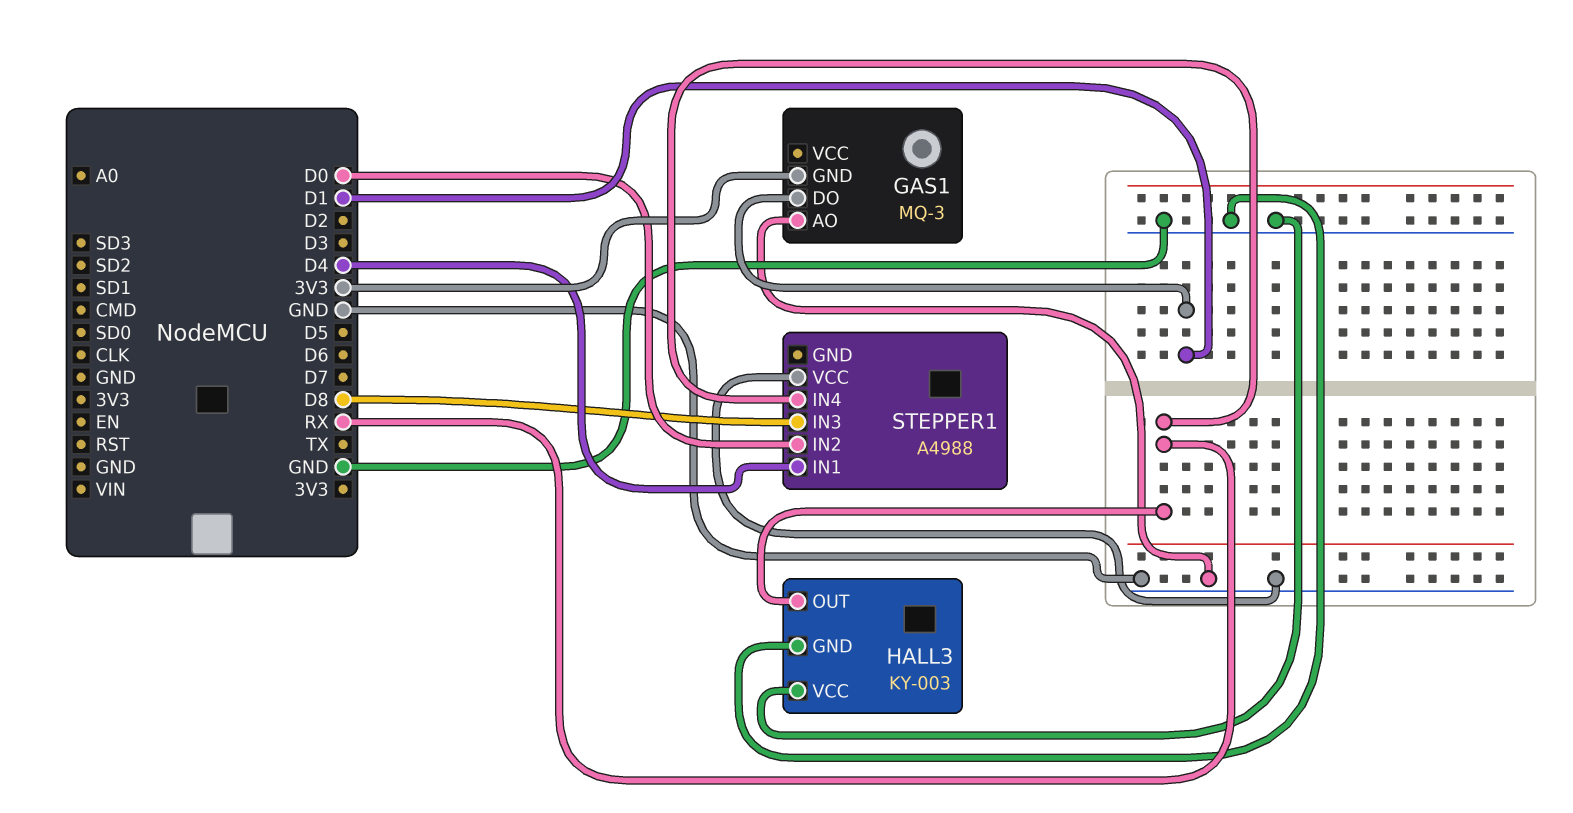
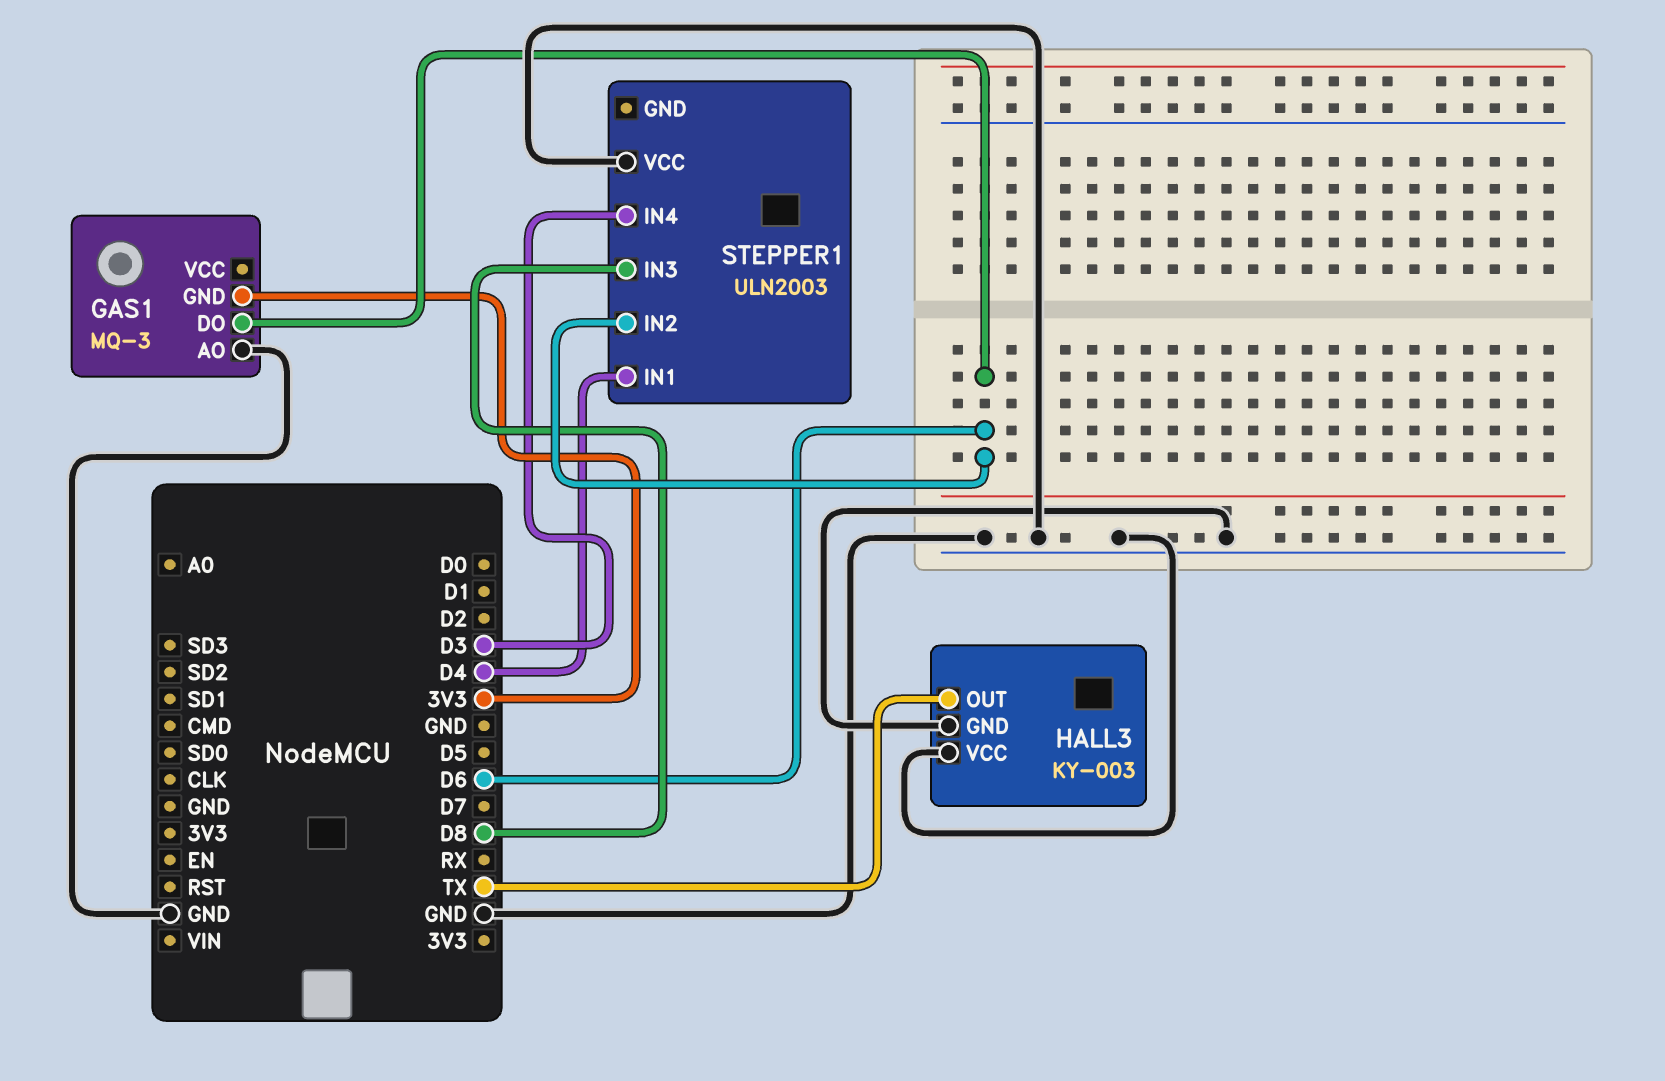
GAS1 pin DO: D1 -> D6
HALL3 pin OUT: RX -> TX
STEPPER1: A4988 -> ULN2003
STEPPER1 pin IN2: D0 -> D6
STEPPER1 pin IN4: RX -> D3

